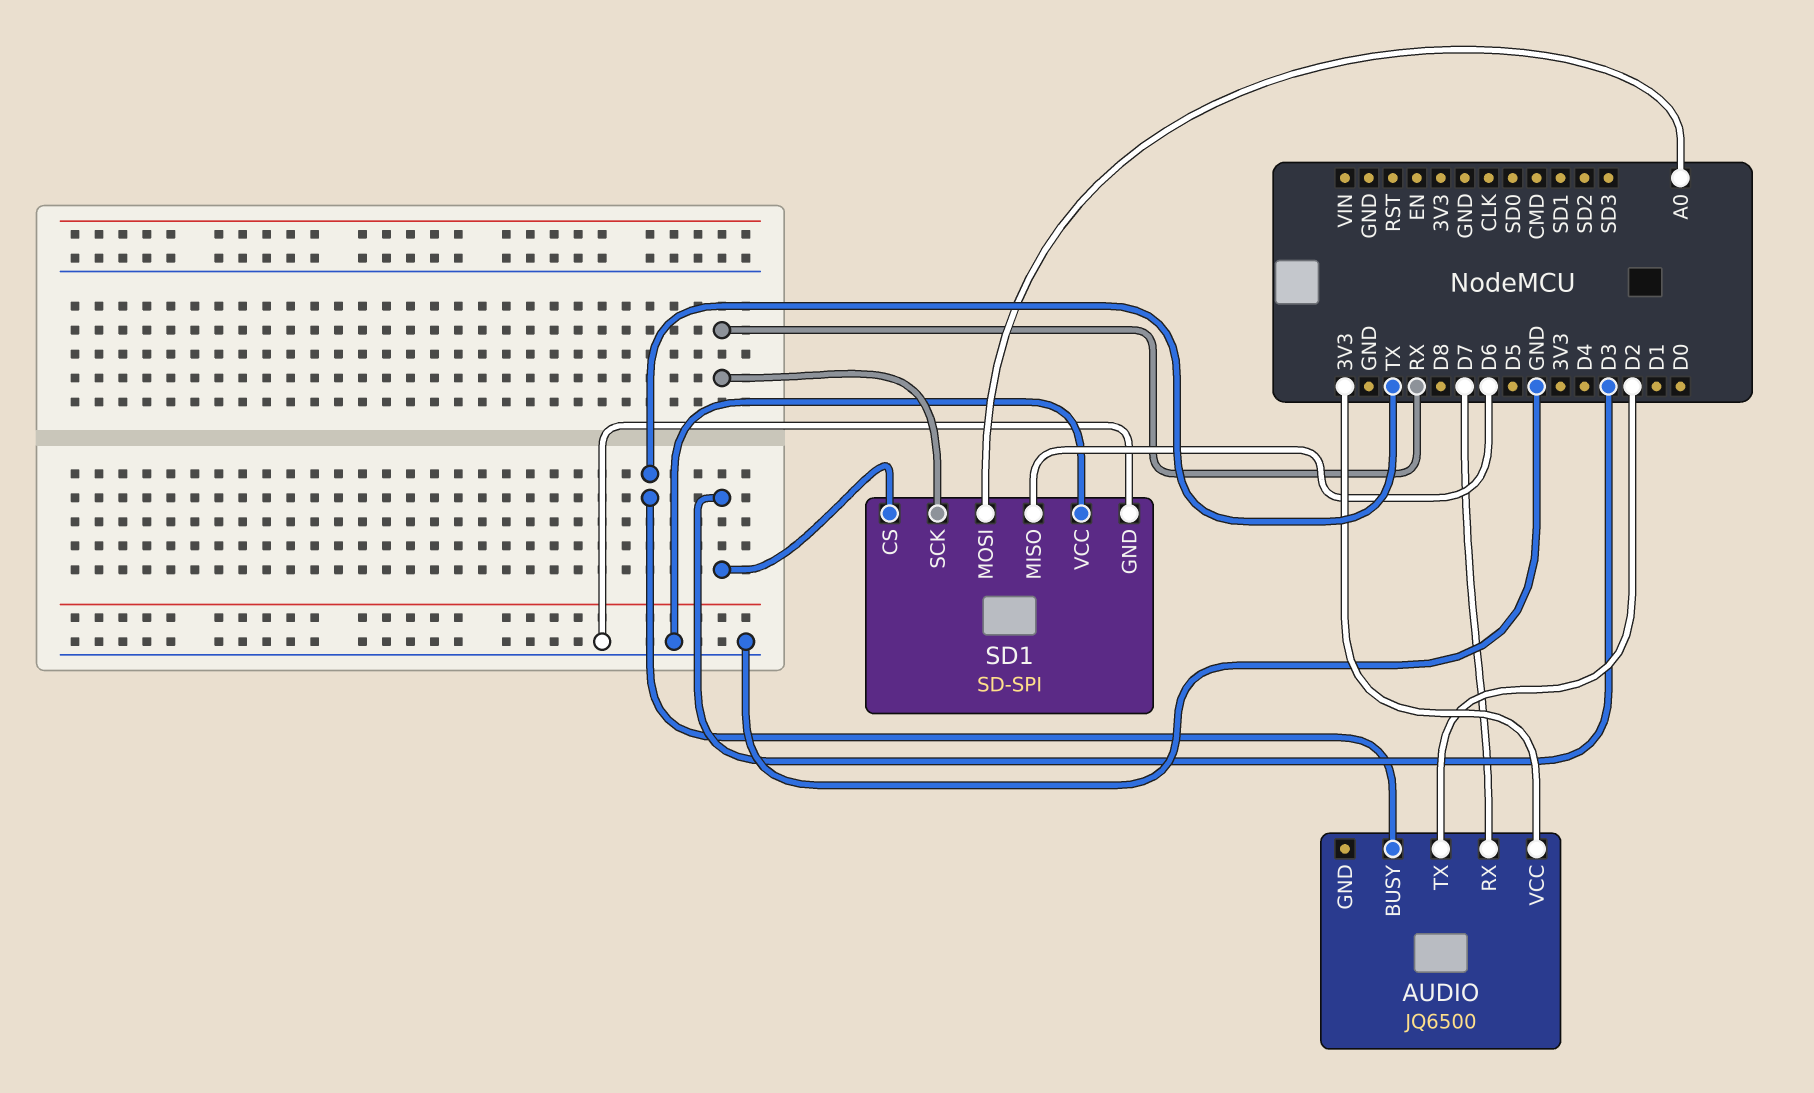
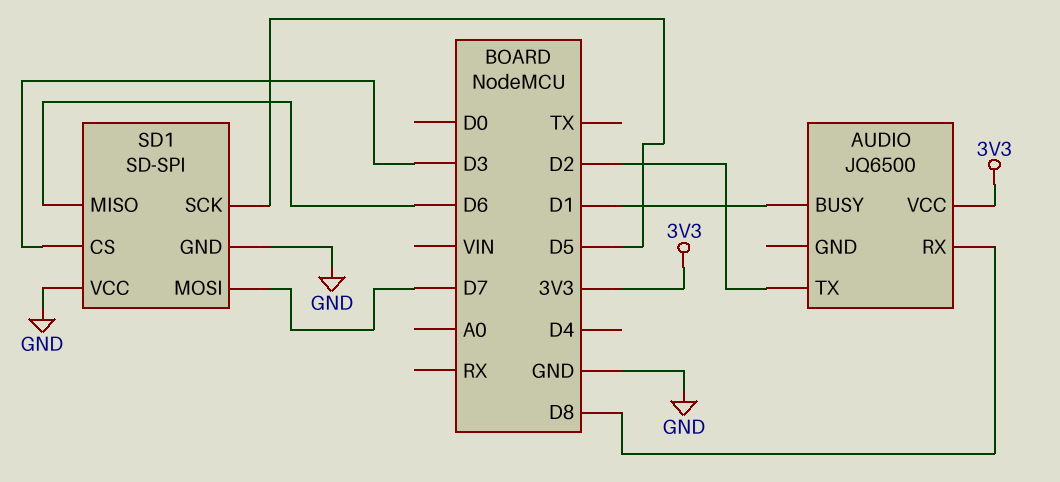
AUDIO pin BUSY: TX -> D1
AUDIO pin RX: D7 -> D8
SD1 pin MOSI: A0 -> D7
SD1 pin SCK: RX -> D5

